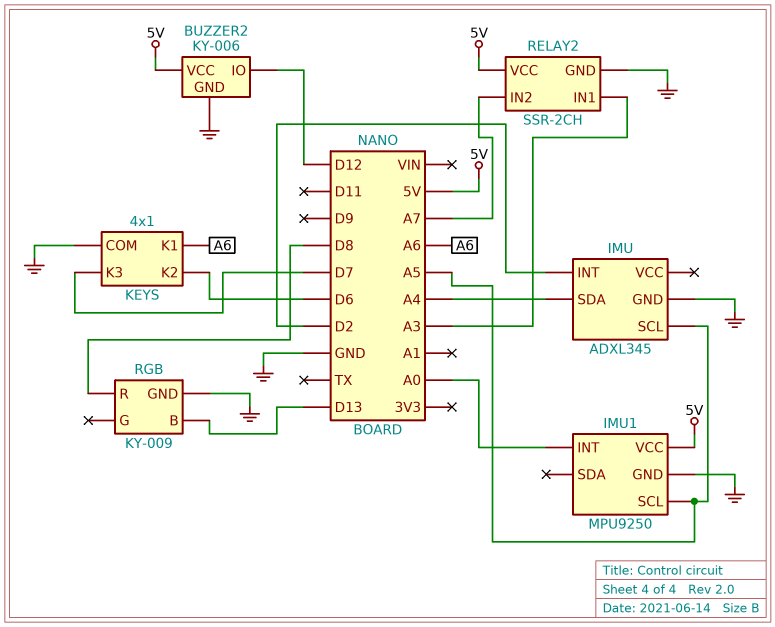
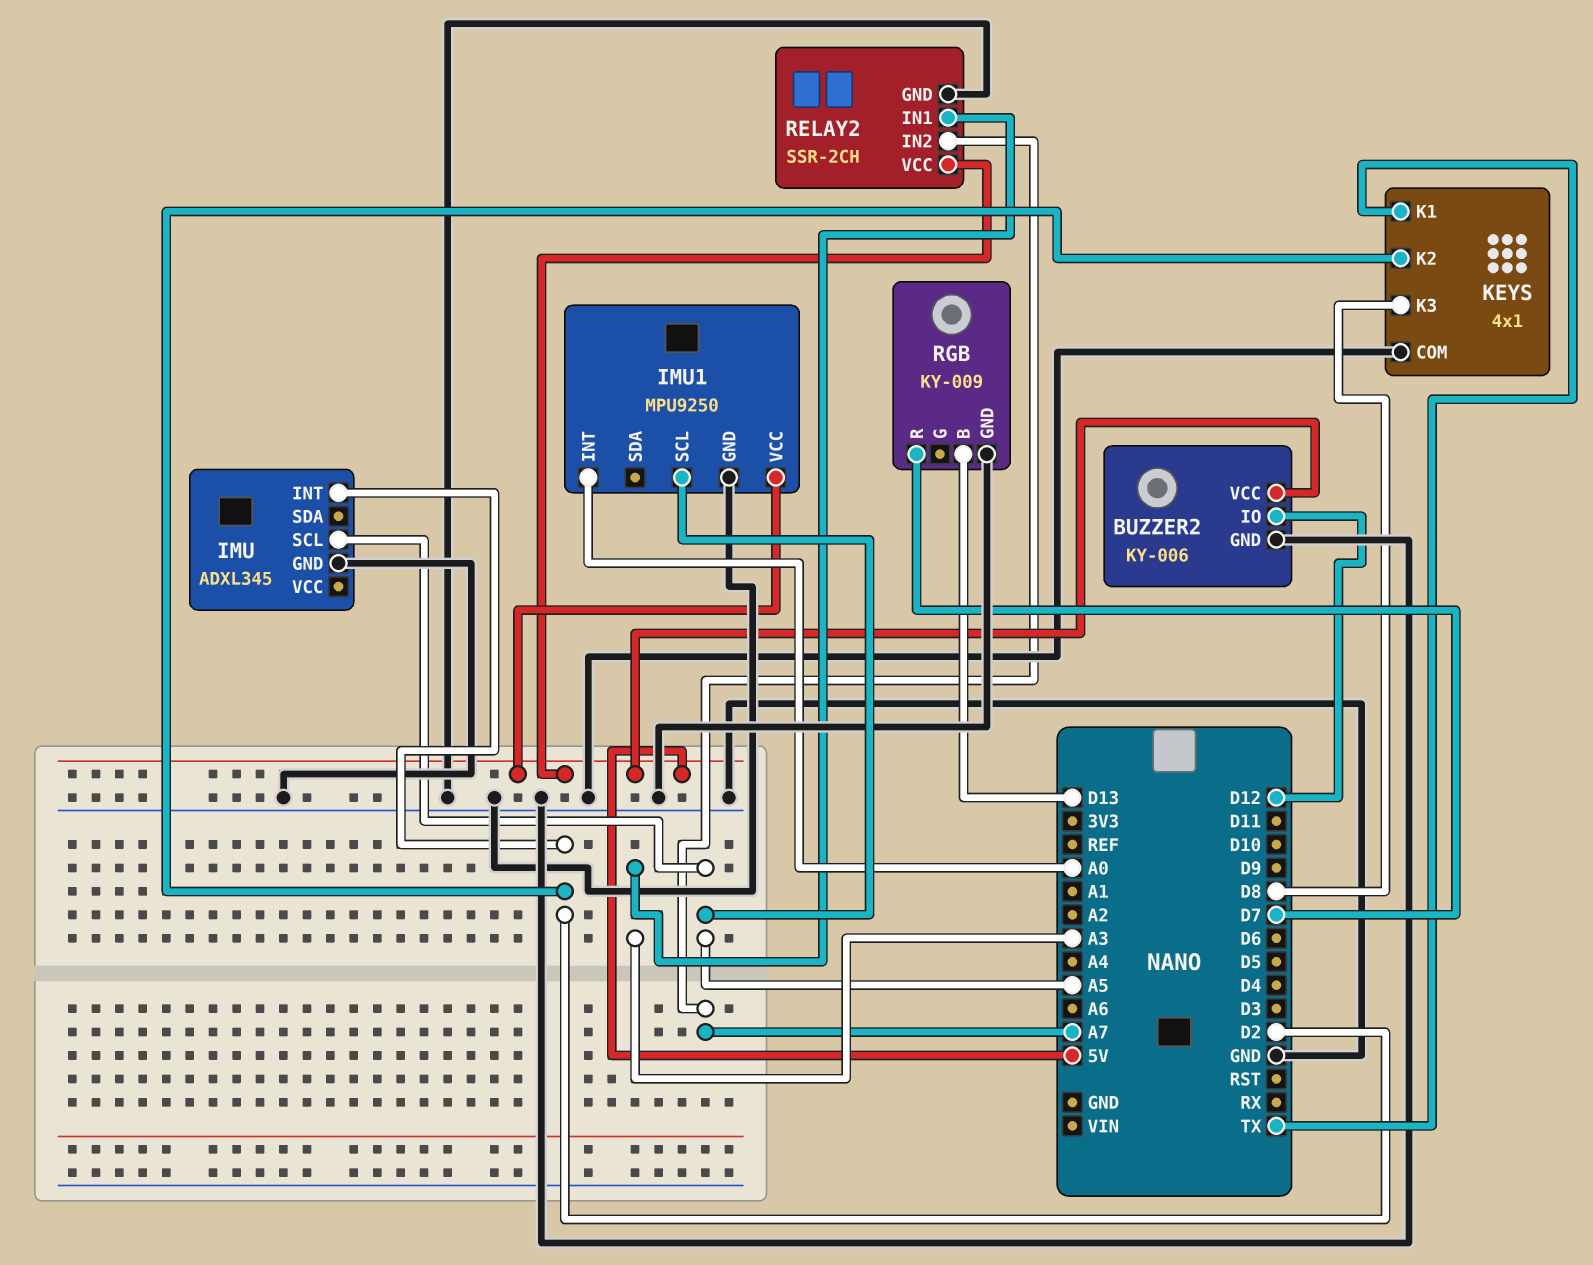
IMU pin SDA: A4 -> none
KEYS pin K1: A6 -> TX
KEYS pin K2: D6 -> D2
KEYS pin K3: D7 -> D8
RGB pin R: D8 -> D7

